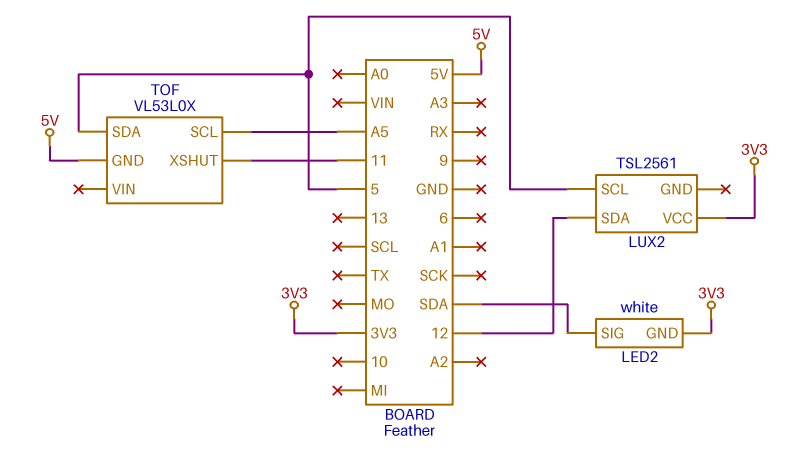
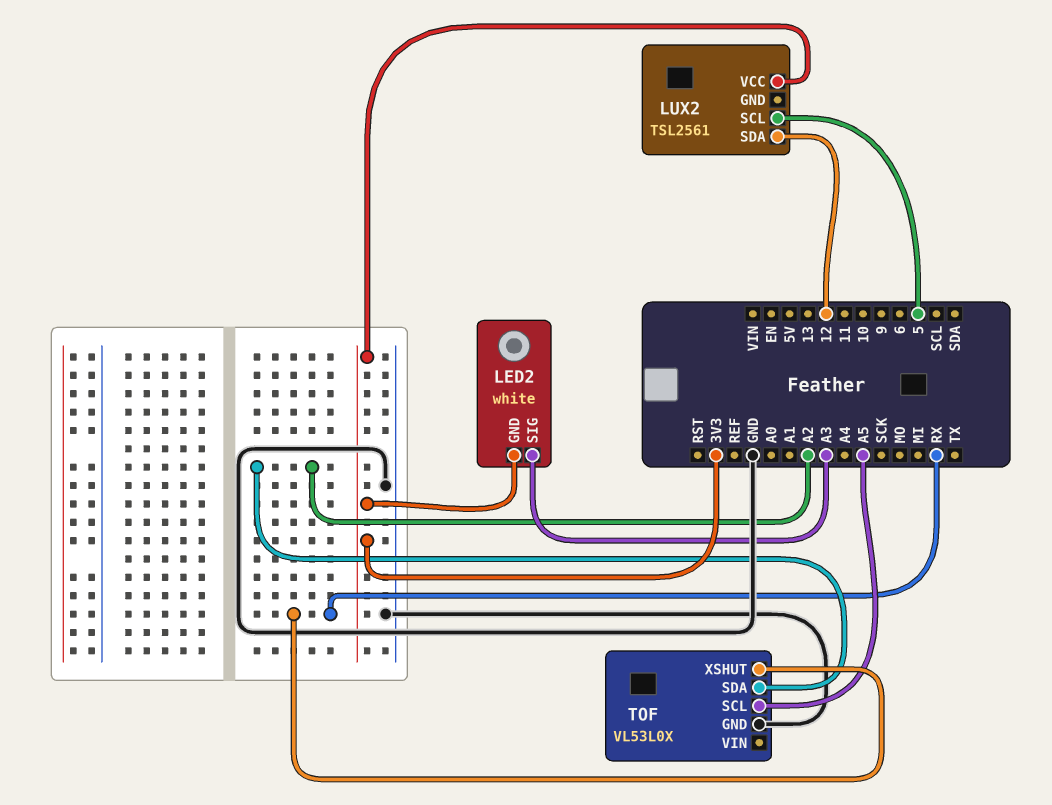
LED2 pin SIG: SDA -> A3
TOF pin GND: 5V -> GND
TOF pin SDA: 5 -> A2
TOF pin XSHUT: 11 -> RX

